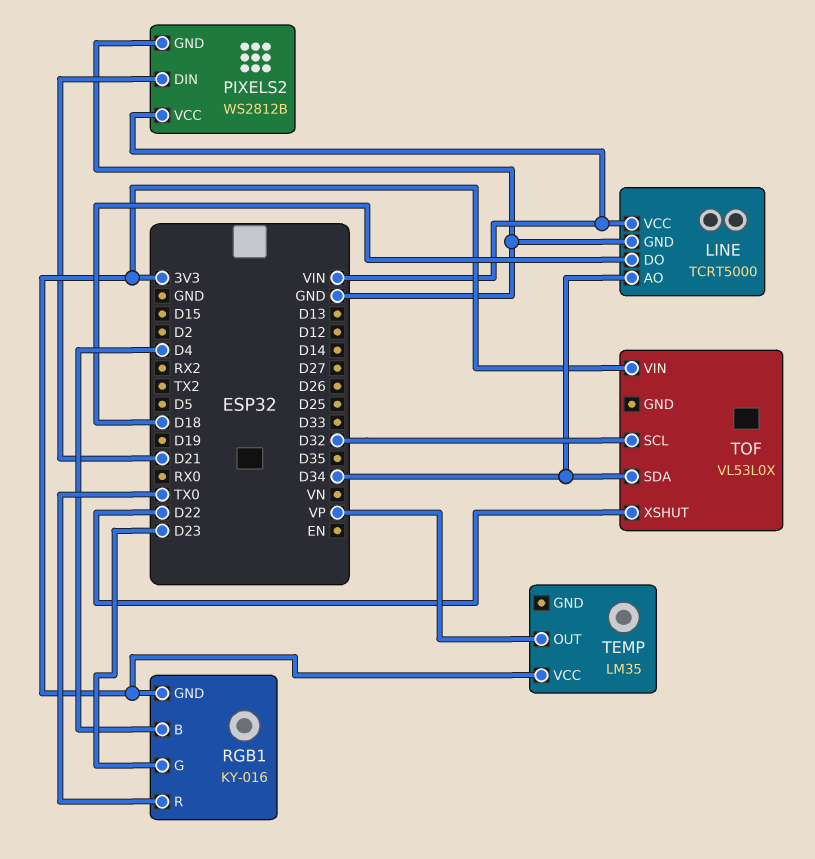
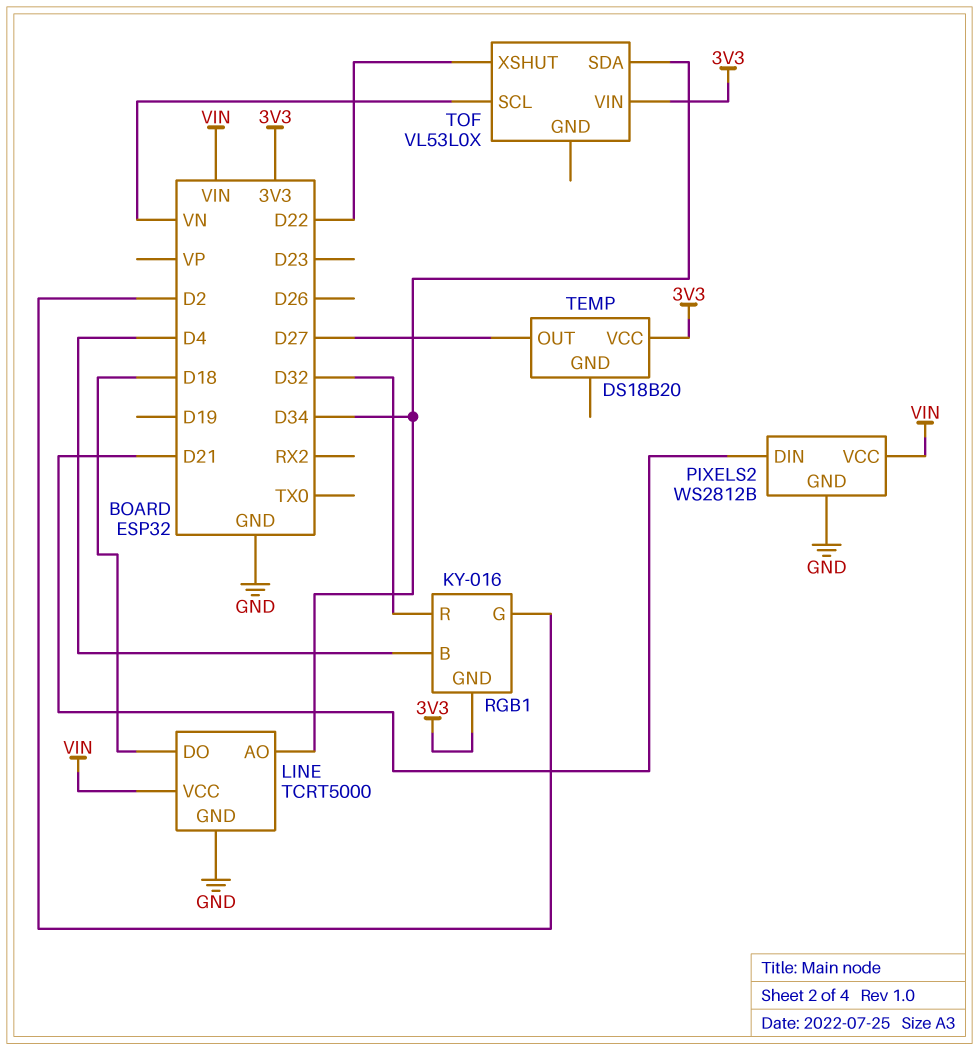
RGB1 pin G: D23 -> D2
RGB1 pin R: TX0 -> D32
TEMP: LM35 -> DS18B20
TEMP pin OUT: VP -> D27
TOF pin SCL: D32 -> VN

